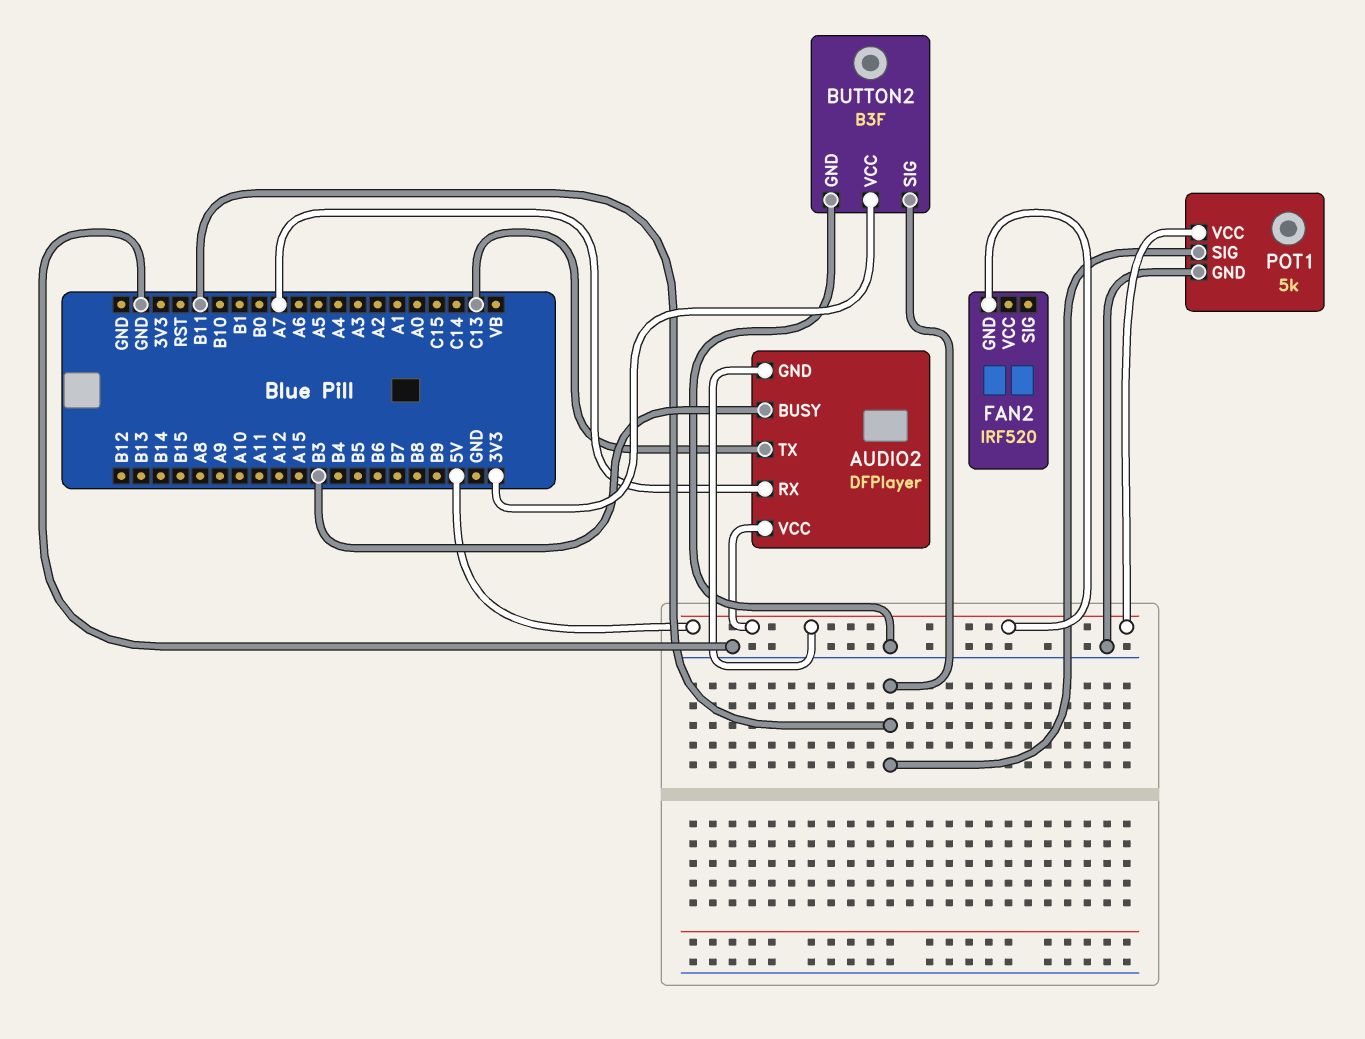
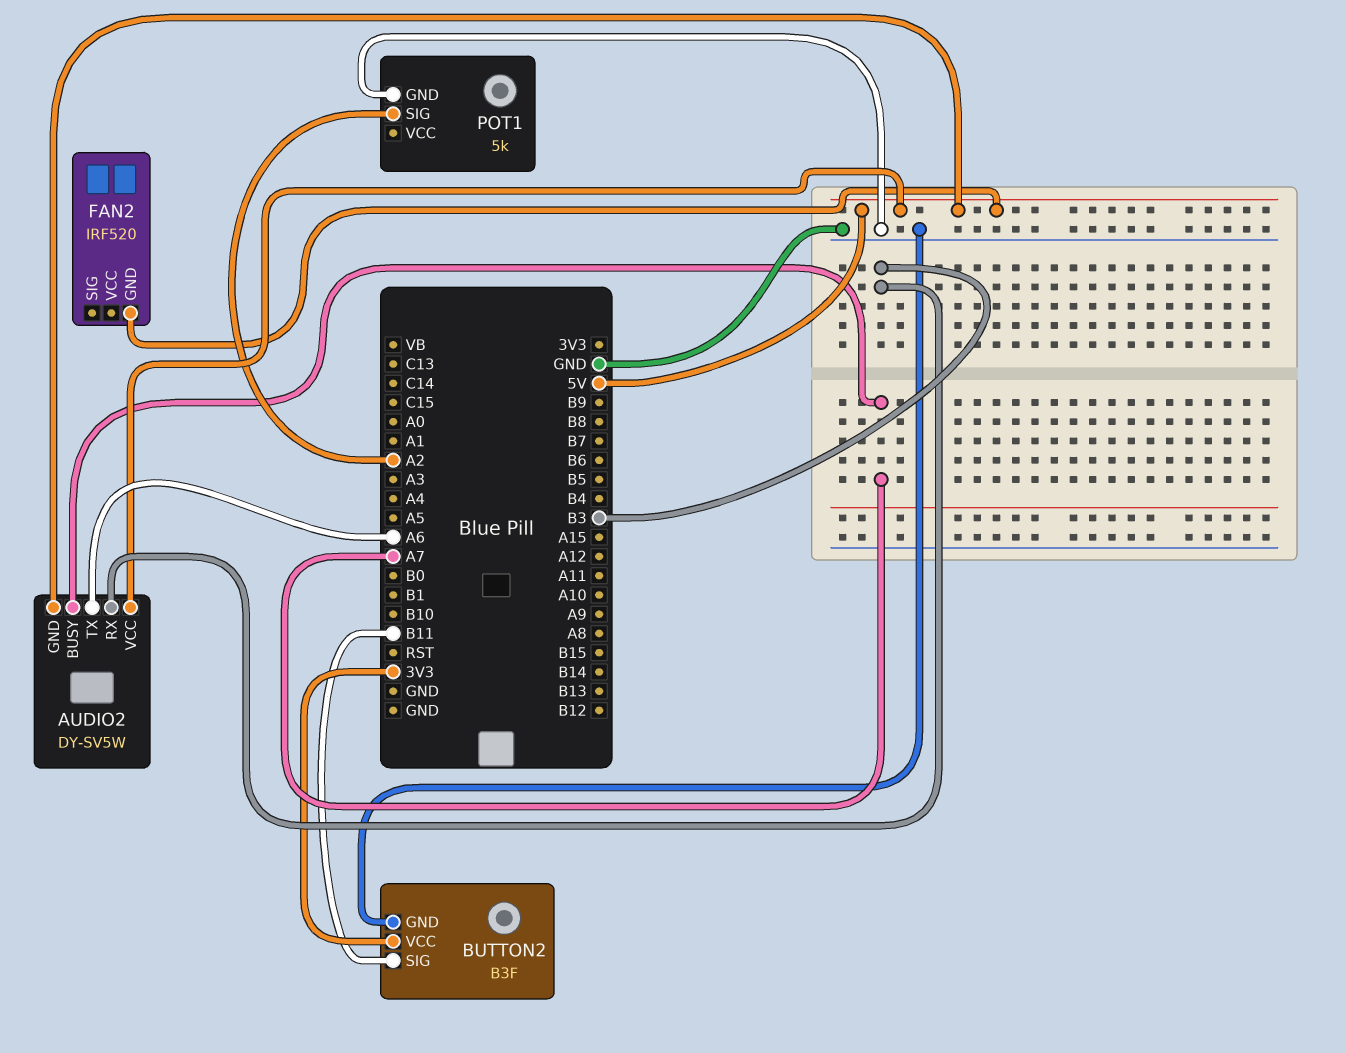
AUDIO2: DFPlayer -> DY-SV5W
AUDIO2 pin BUSY: B3 -> A7
AUDIO2 pin RX: A7 -> B3
AUDIO2 pin TX: C13 -> A6
POT1 pin SIG: B11 -> A2
POT1 pin VCC: 5V -> none

